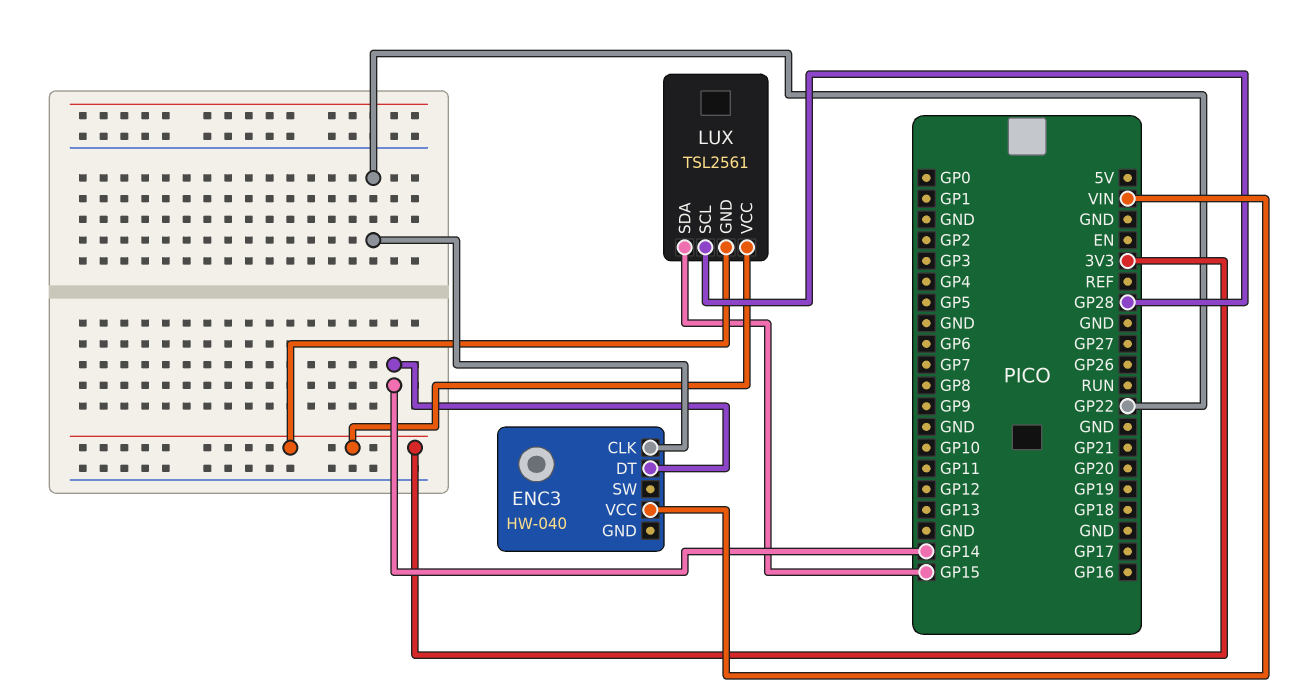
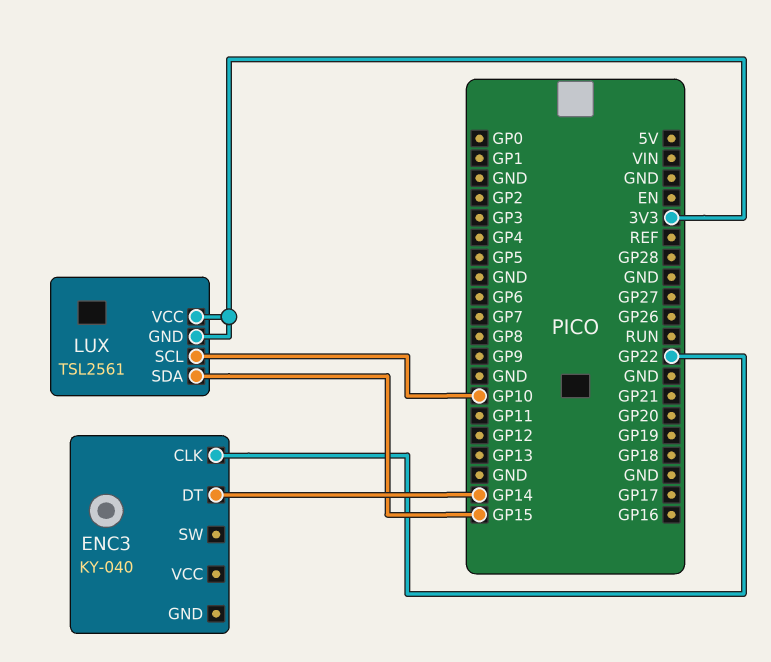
ENC3: HW-040 -> KY-040
ENC3 pin VCC: VIN -> none
LUX pin SCL: GP28 -> GP10

